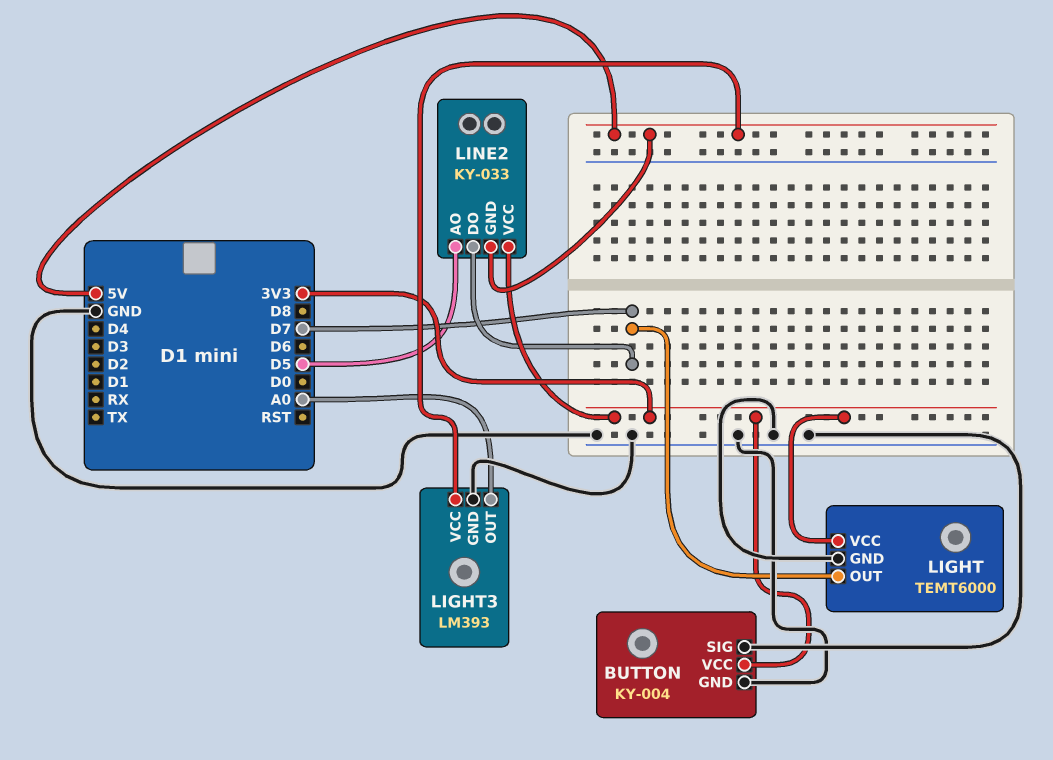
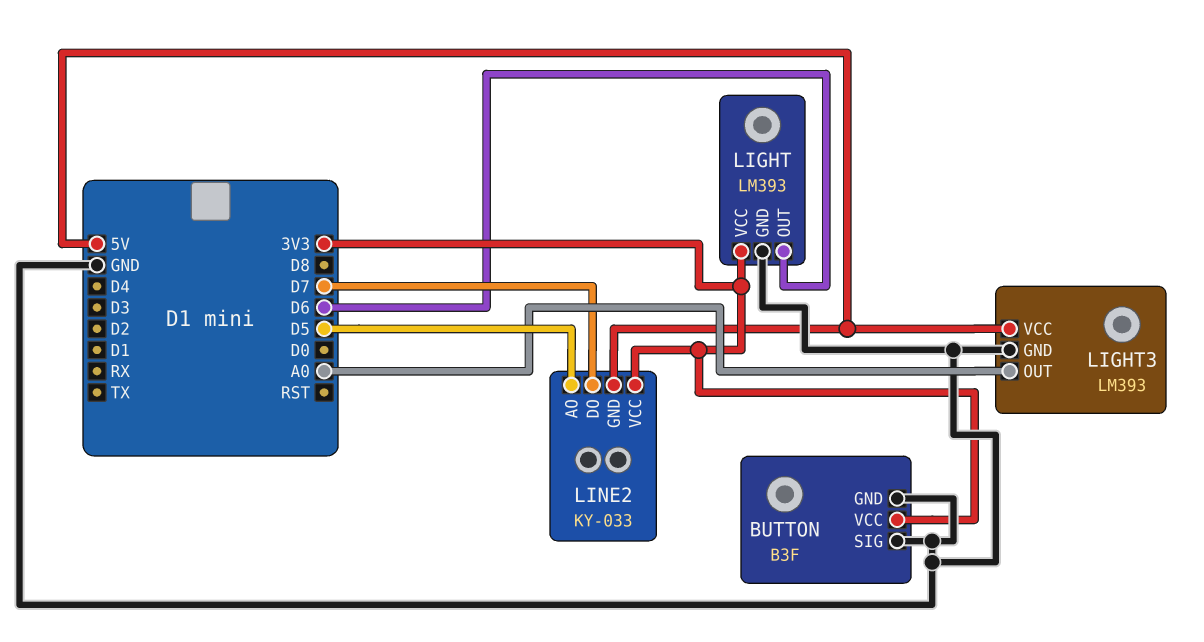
BUTTON: KY-004 -> B3F
LIGHT: TEMT6000 -> LM393
LIGHT pin OUT: D7 -> D6

